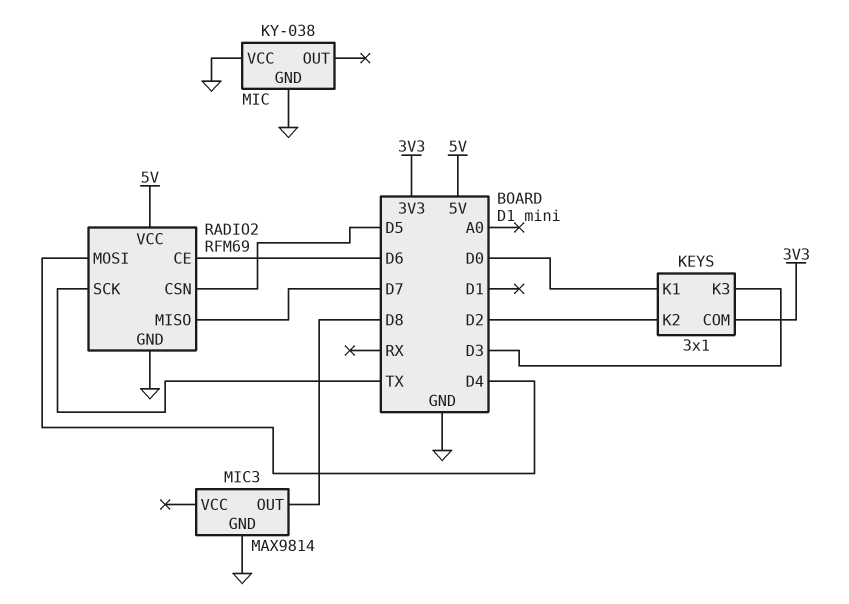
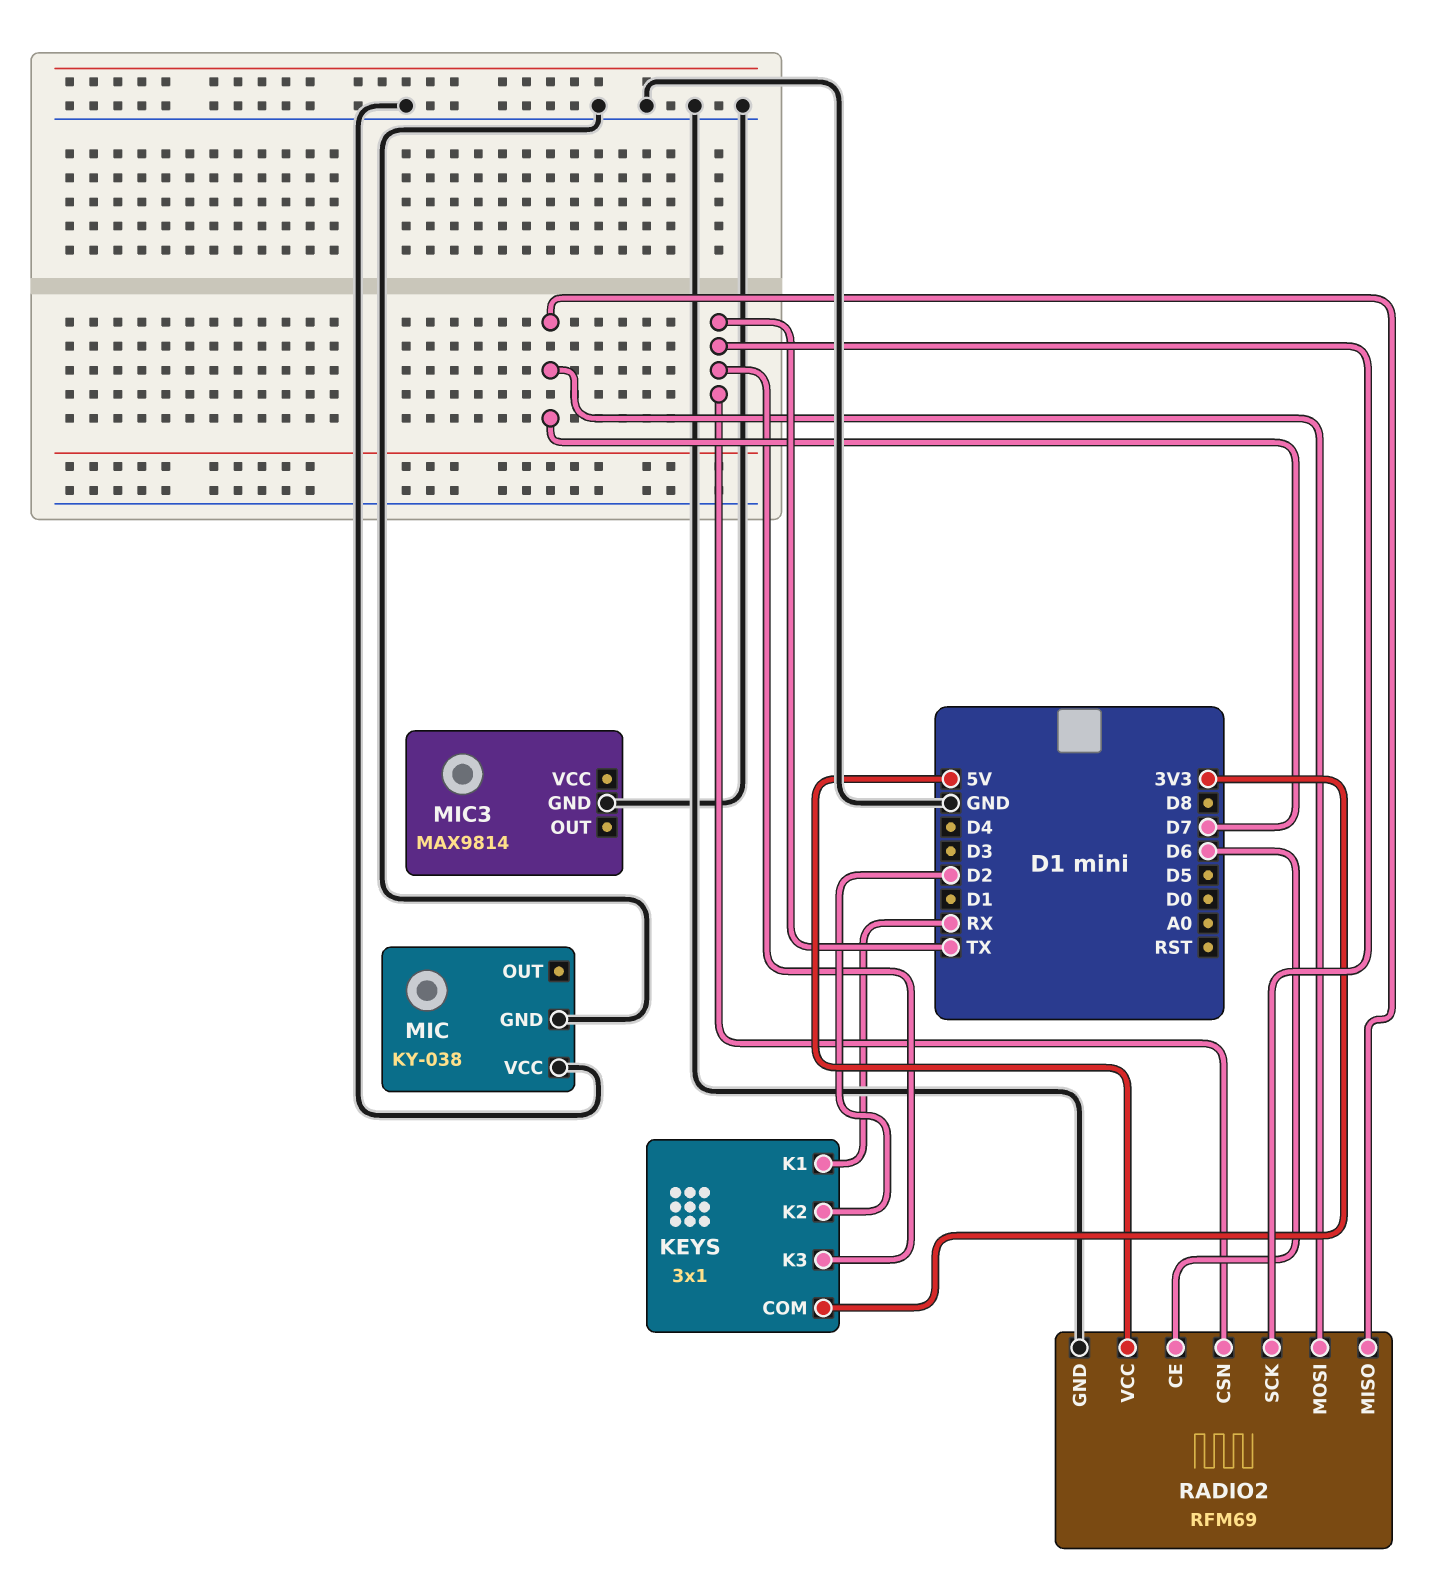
KEYS pin K1: D0 -> RX
KEYS pin K3: D3 -> TX
MIC3 pin OUT: D8 -> none
RADIO2 pin CSN: D5 -> TX
RADIO2 pin MOSI: D4 -> D7

